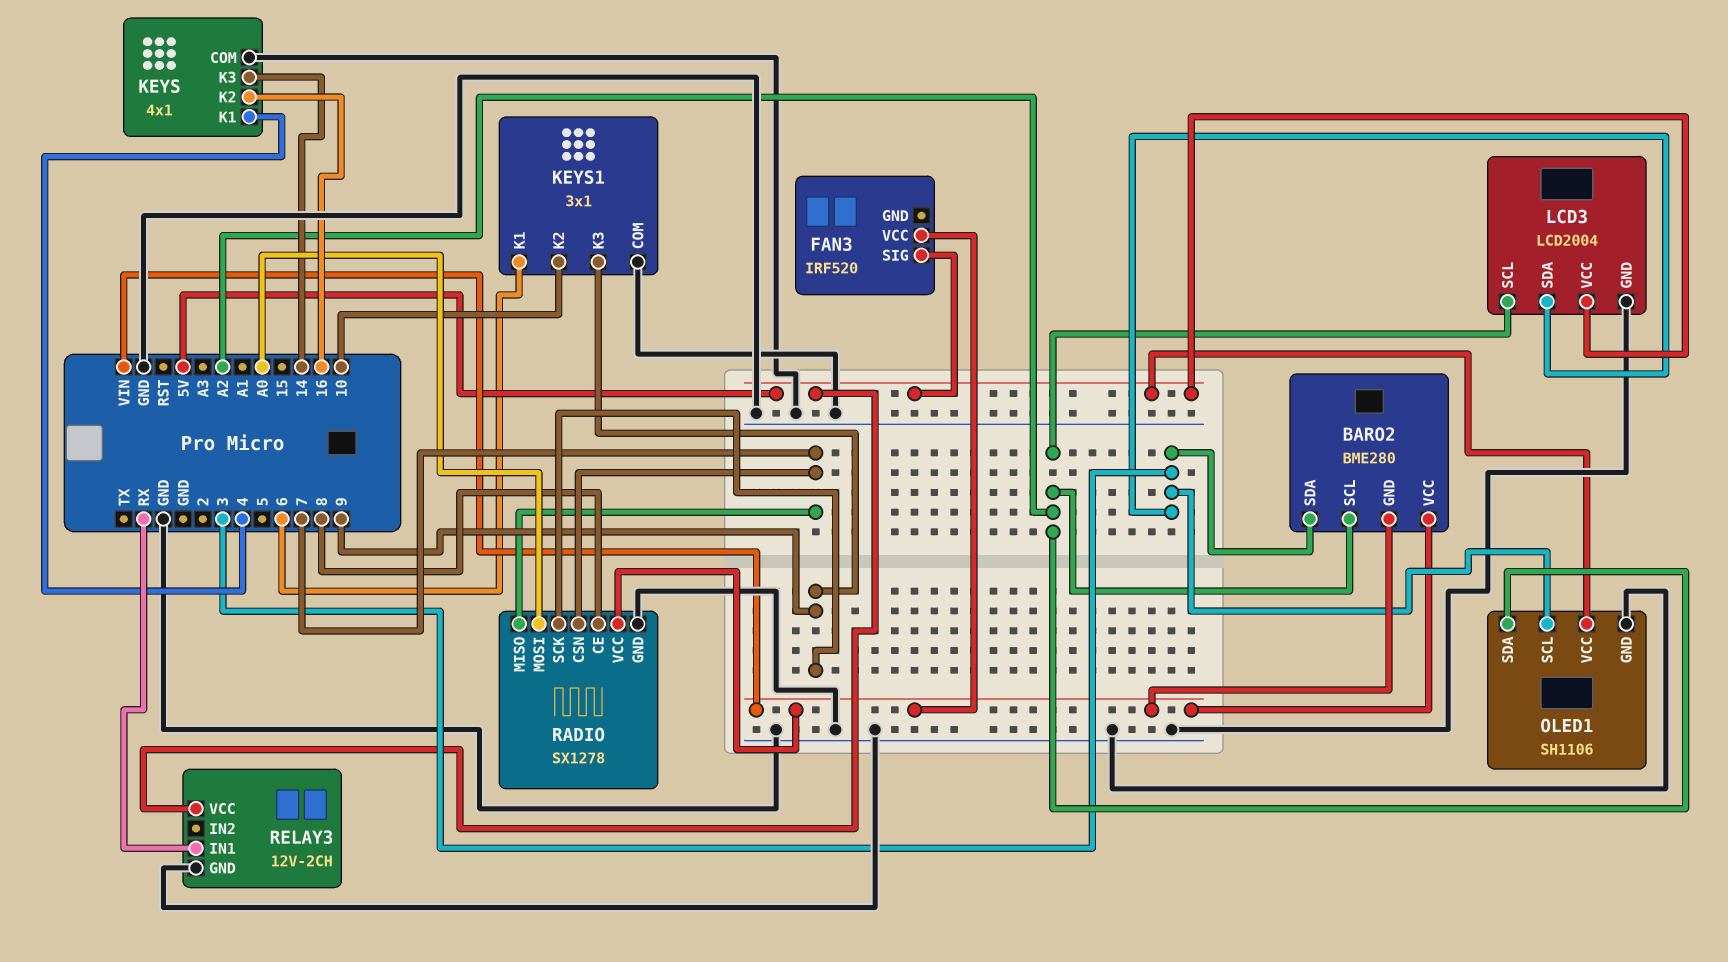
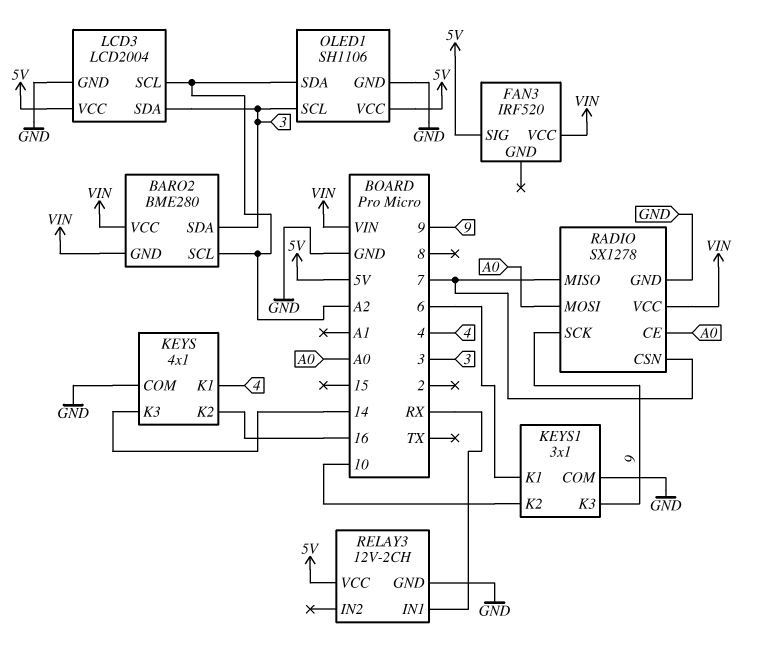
RADIO pin CE: 8 -> A0

